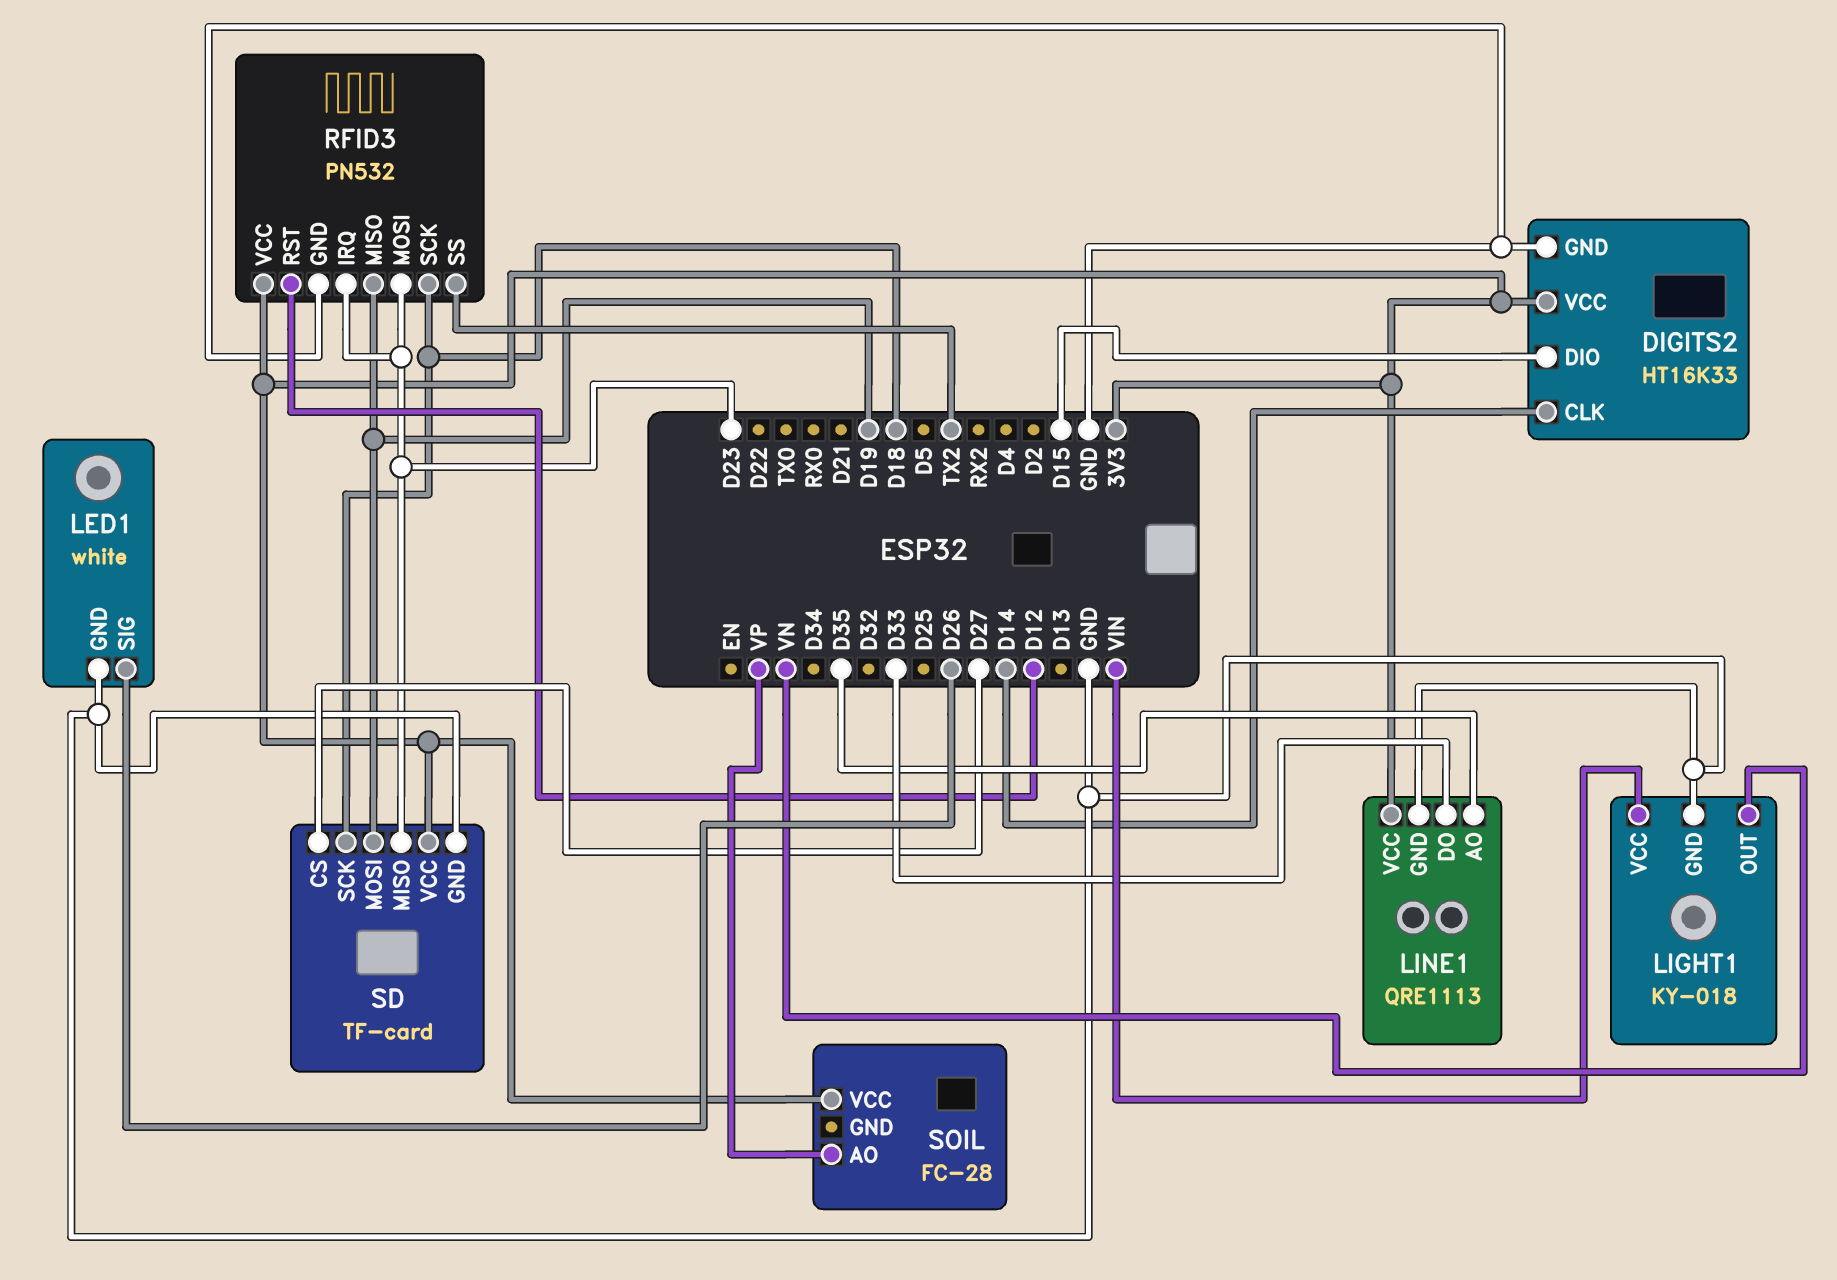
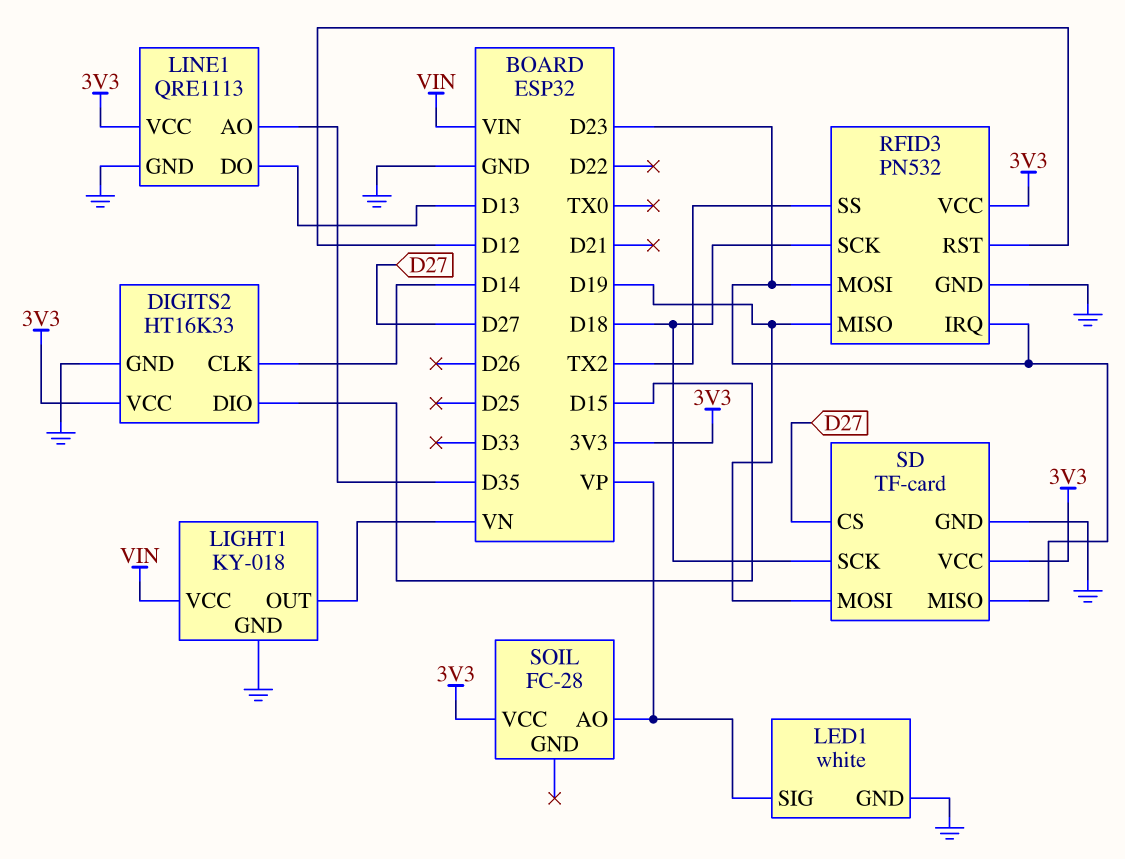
LED1 pin SIG: D26 -> VP
LINE1 pin DO: D33 -> D13

